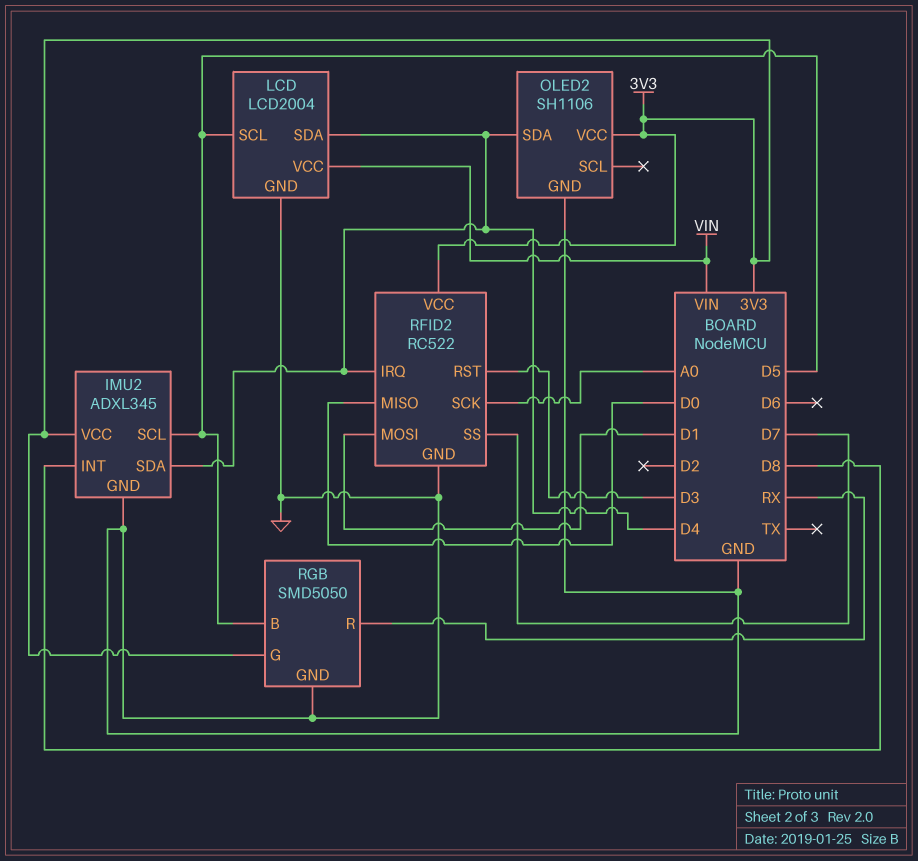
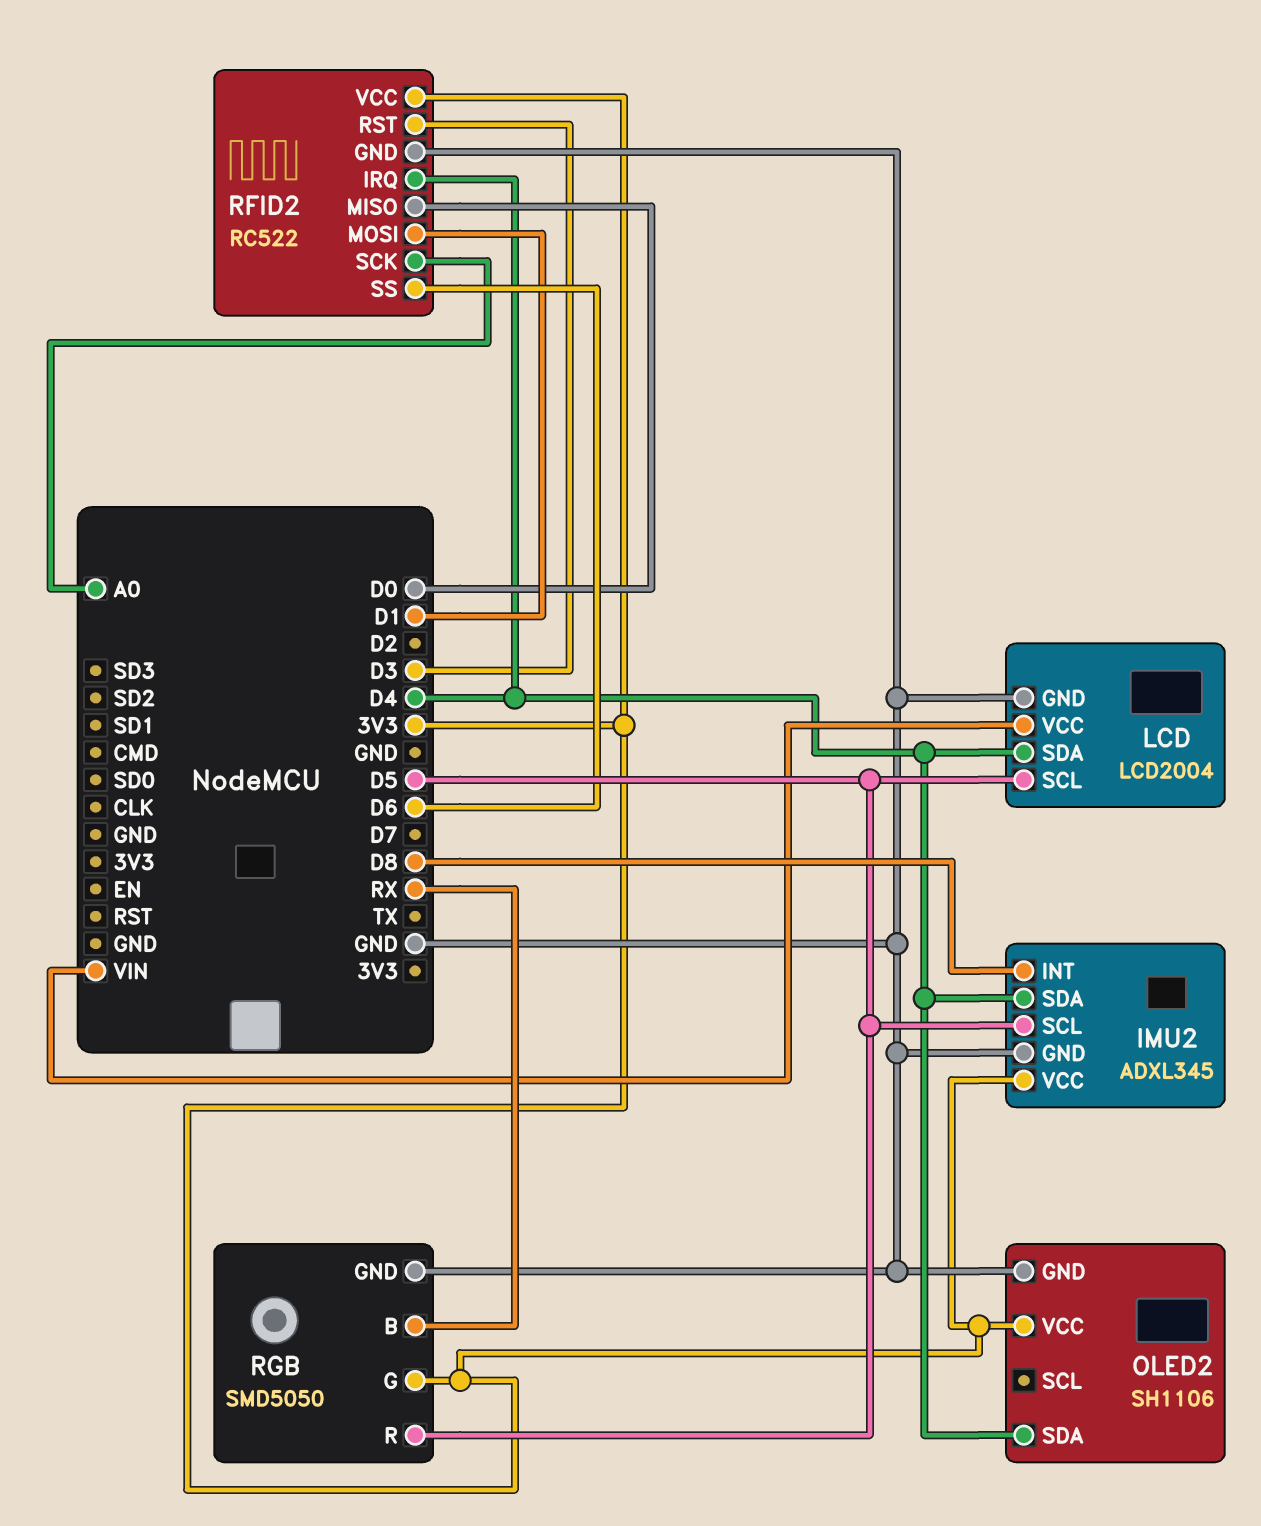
RFID2 pin SS: D7 -> D6
RGB pin B: D5 -> RX
RGB pin R: RX -> D5

